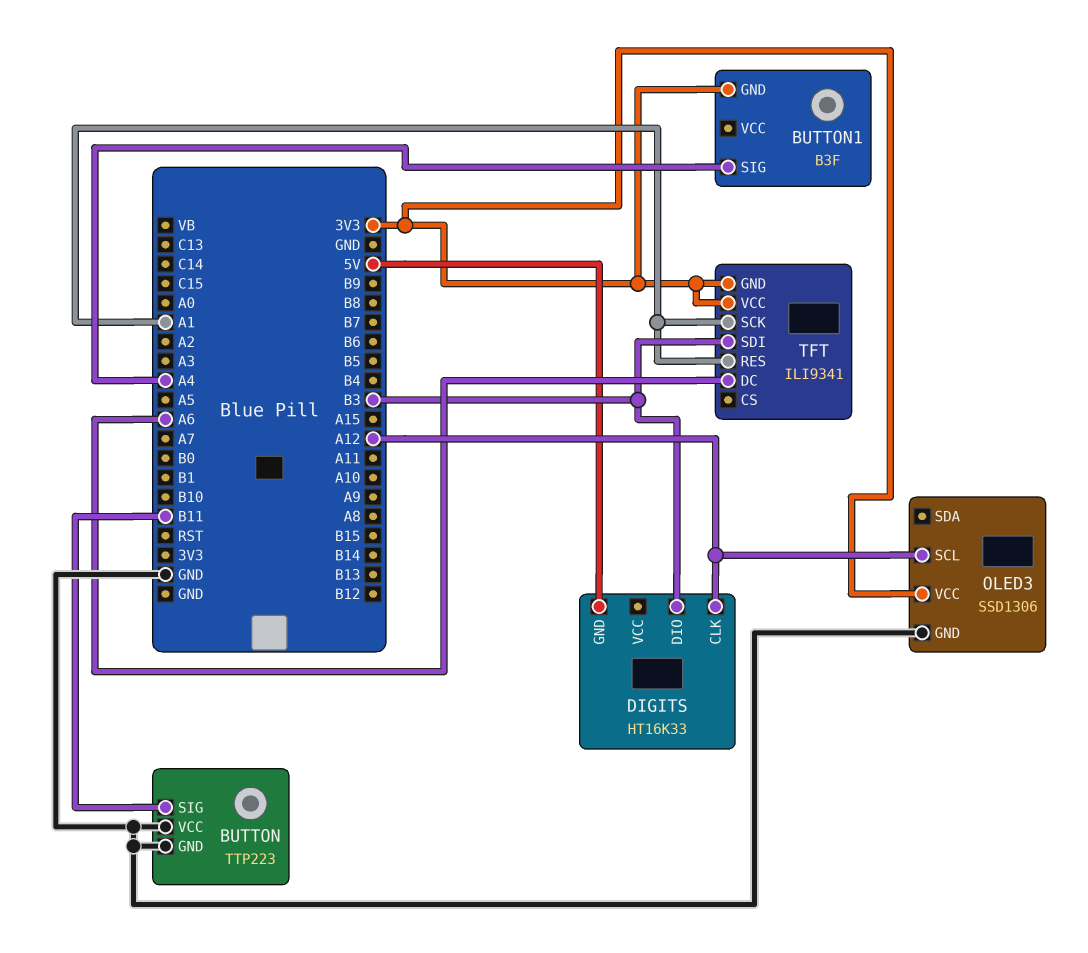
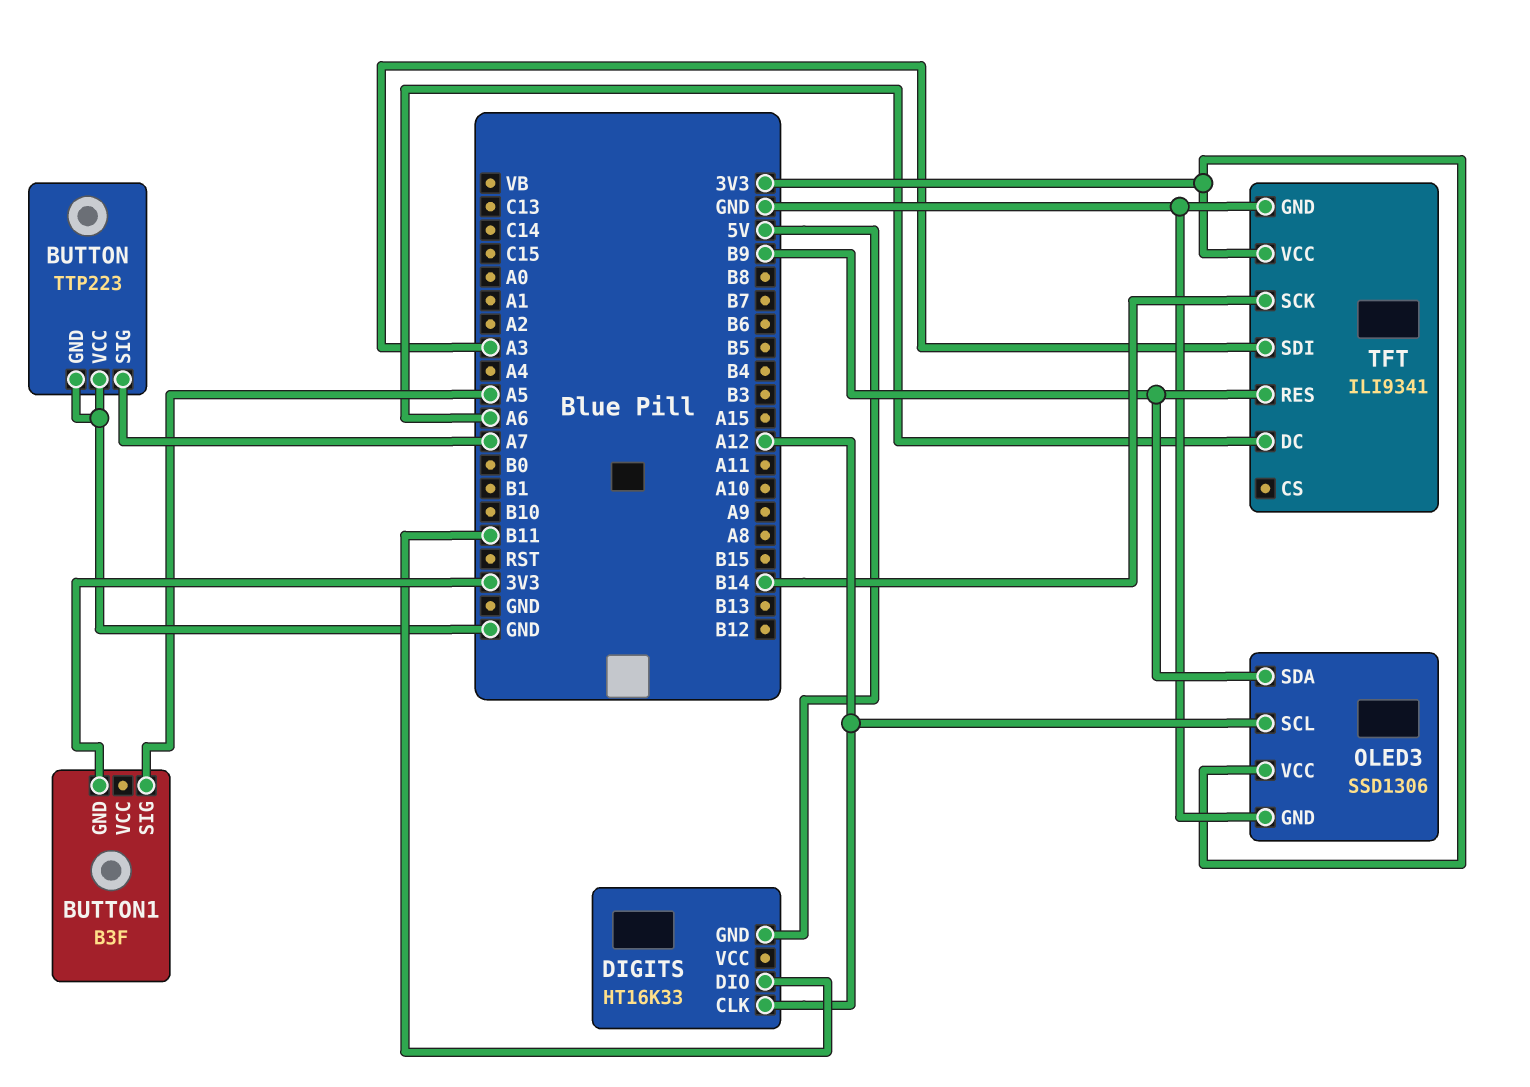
BUTTON pin SIG: B11 -> A7
BUTTON1 pin SIG: A4 -> A5
DIGITS pin DIO: B3 -> B11
OLED3 pin SDA: none -> B9
TFT pin GND: 3V3 -> GND
TFT pin RES: A1 -> B9
TFT pin SCK: A1 -> B14
TFT pin SDI: B3 -> A3

